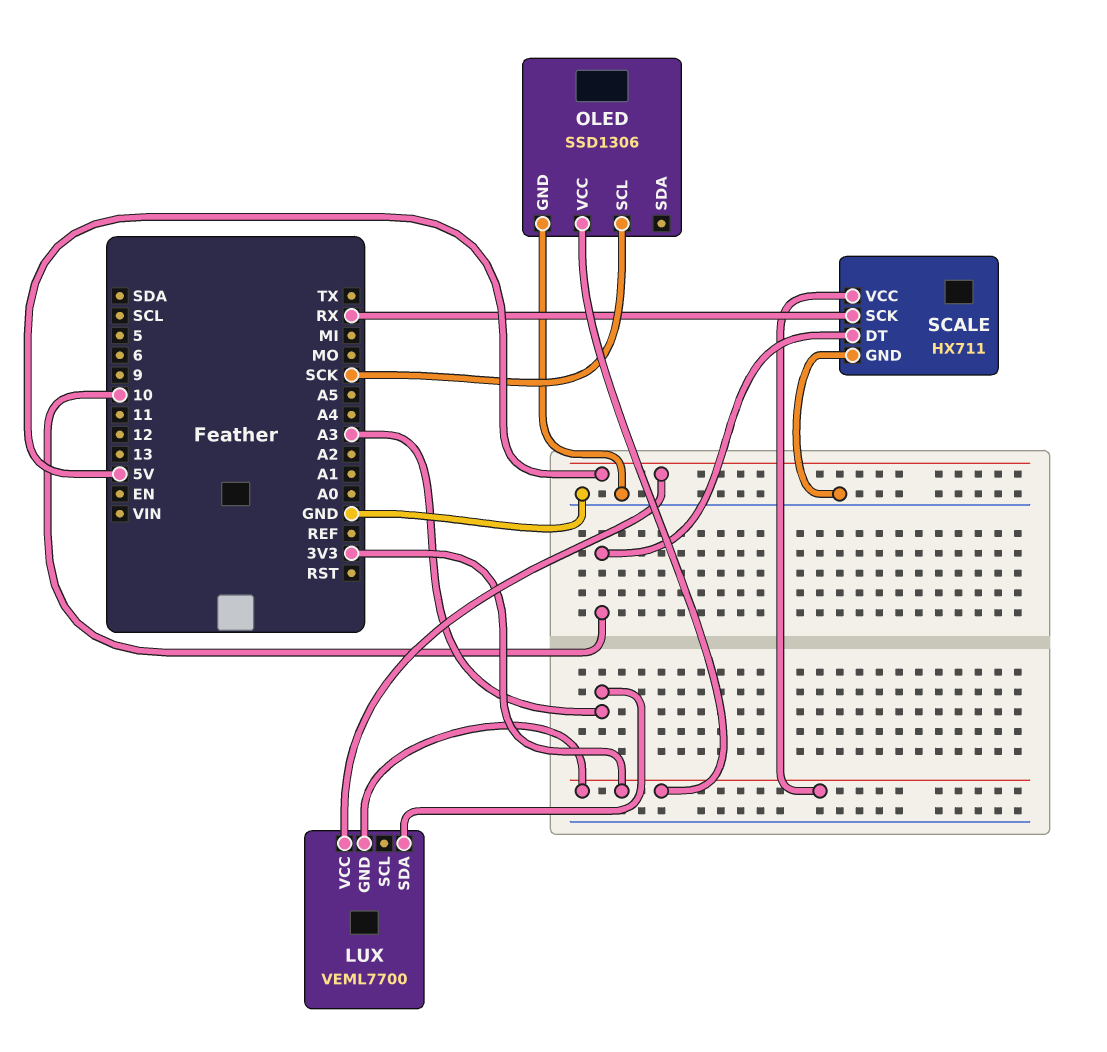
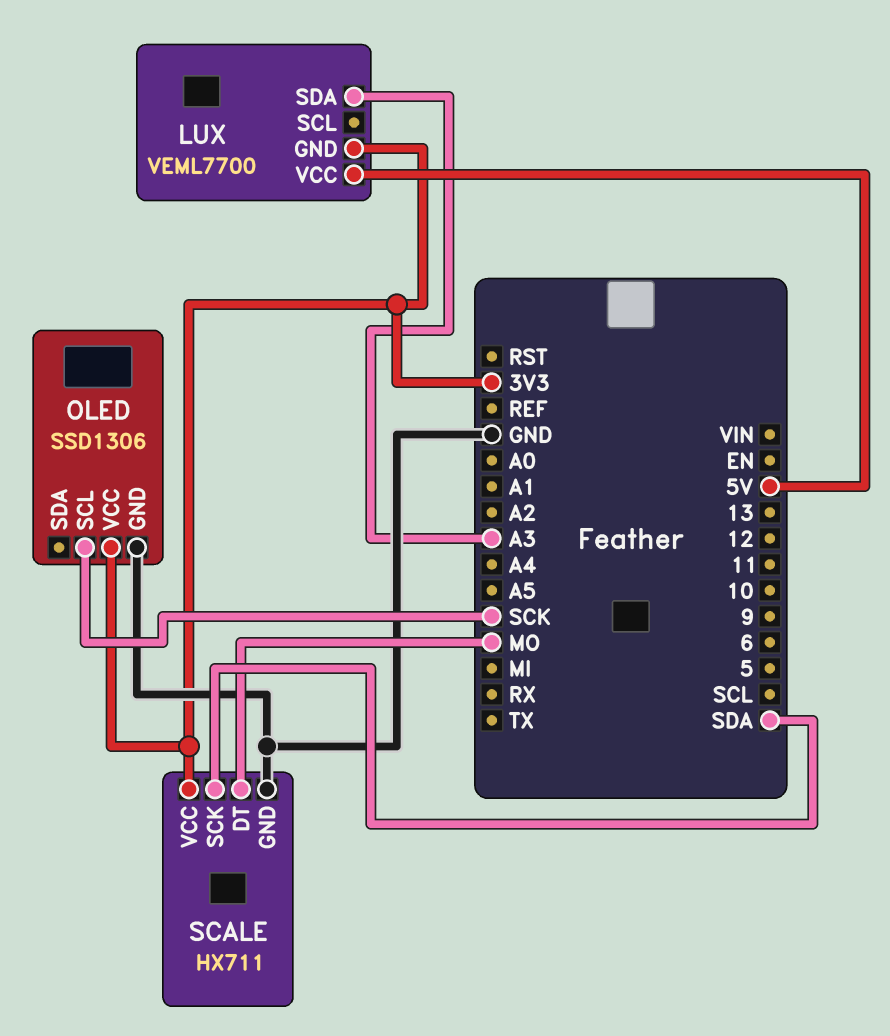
SCALE pin DT: 10 -> MO
SCALE pin SCK: RX -> SDA

